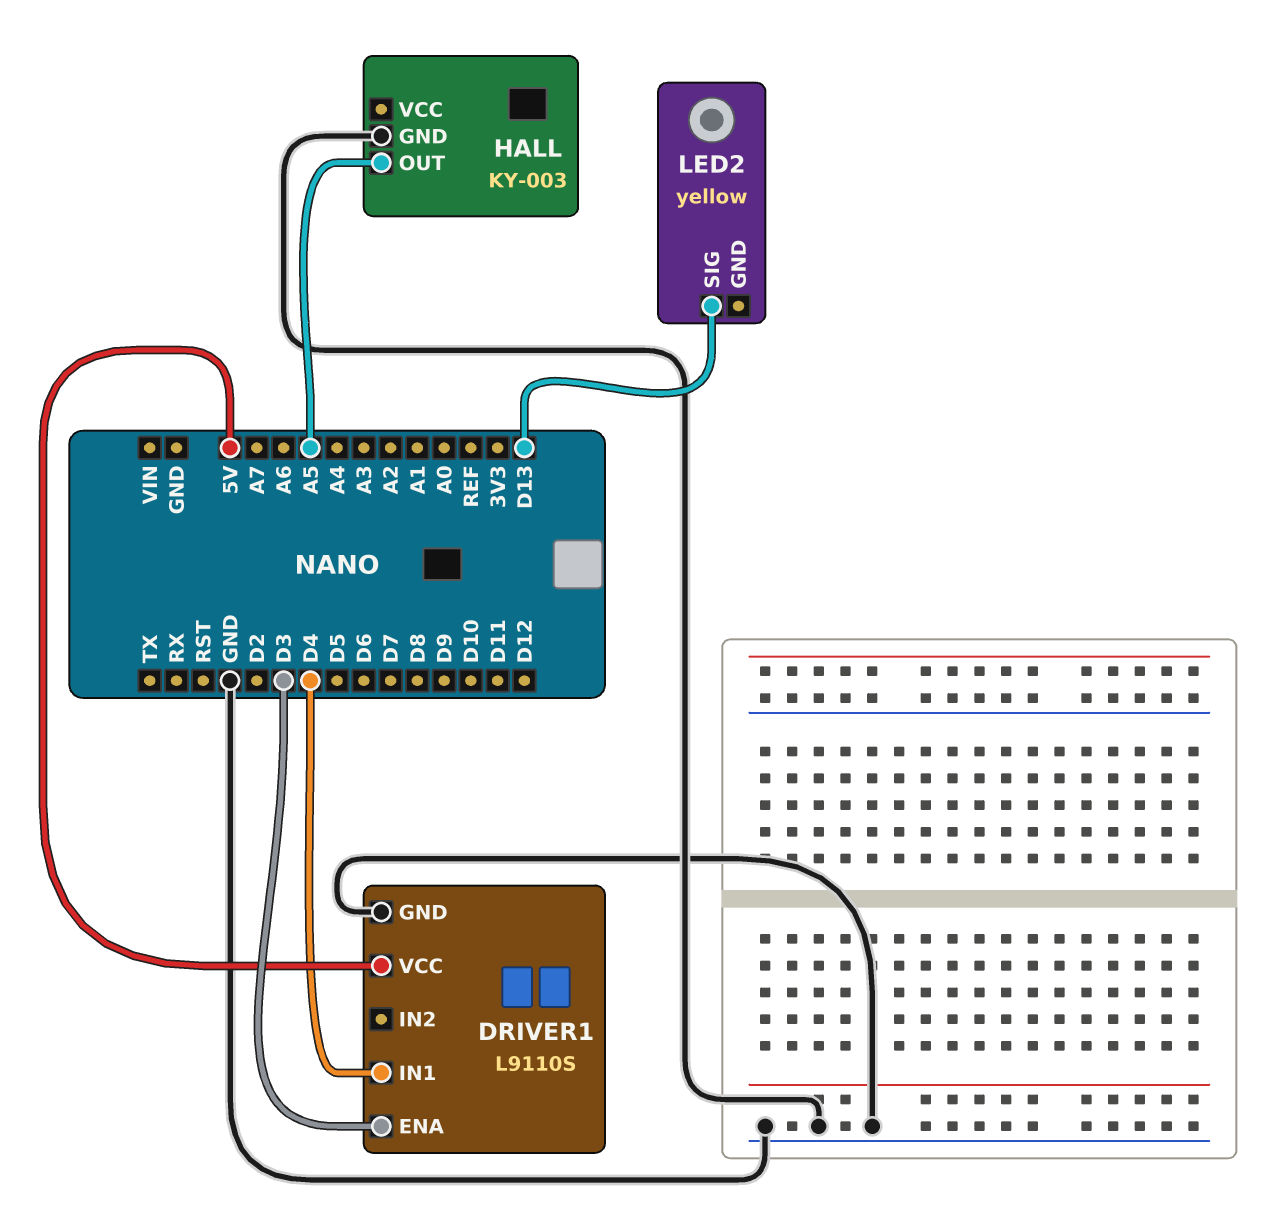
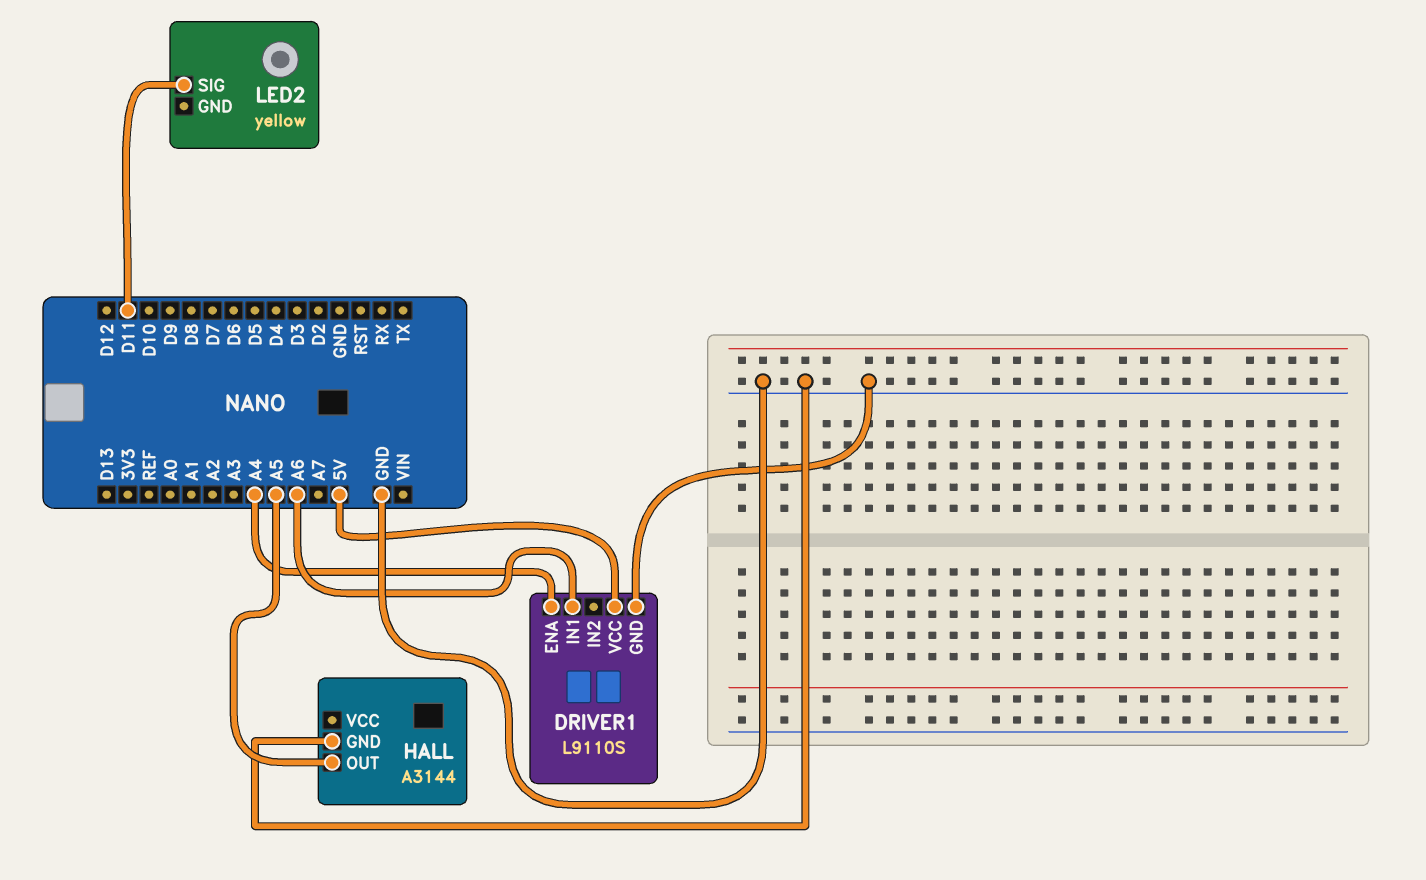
DRIVER1 pin ENA: D3 -> A4
DRIVER1 pin IN1: D4 -> A6
HALL: KY-003 -> A3144
LED2 pin SIG: D13 -> D11

